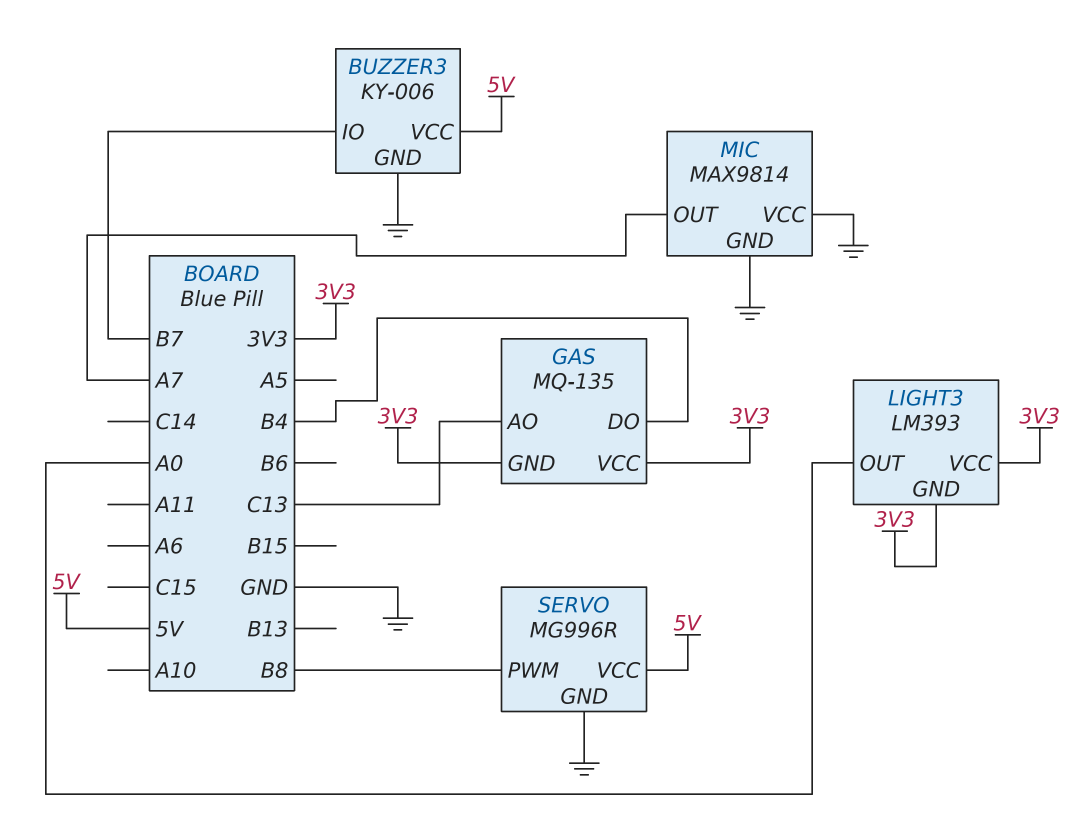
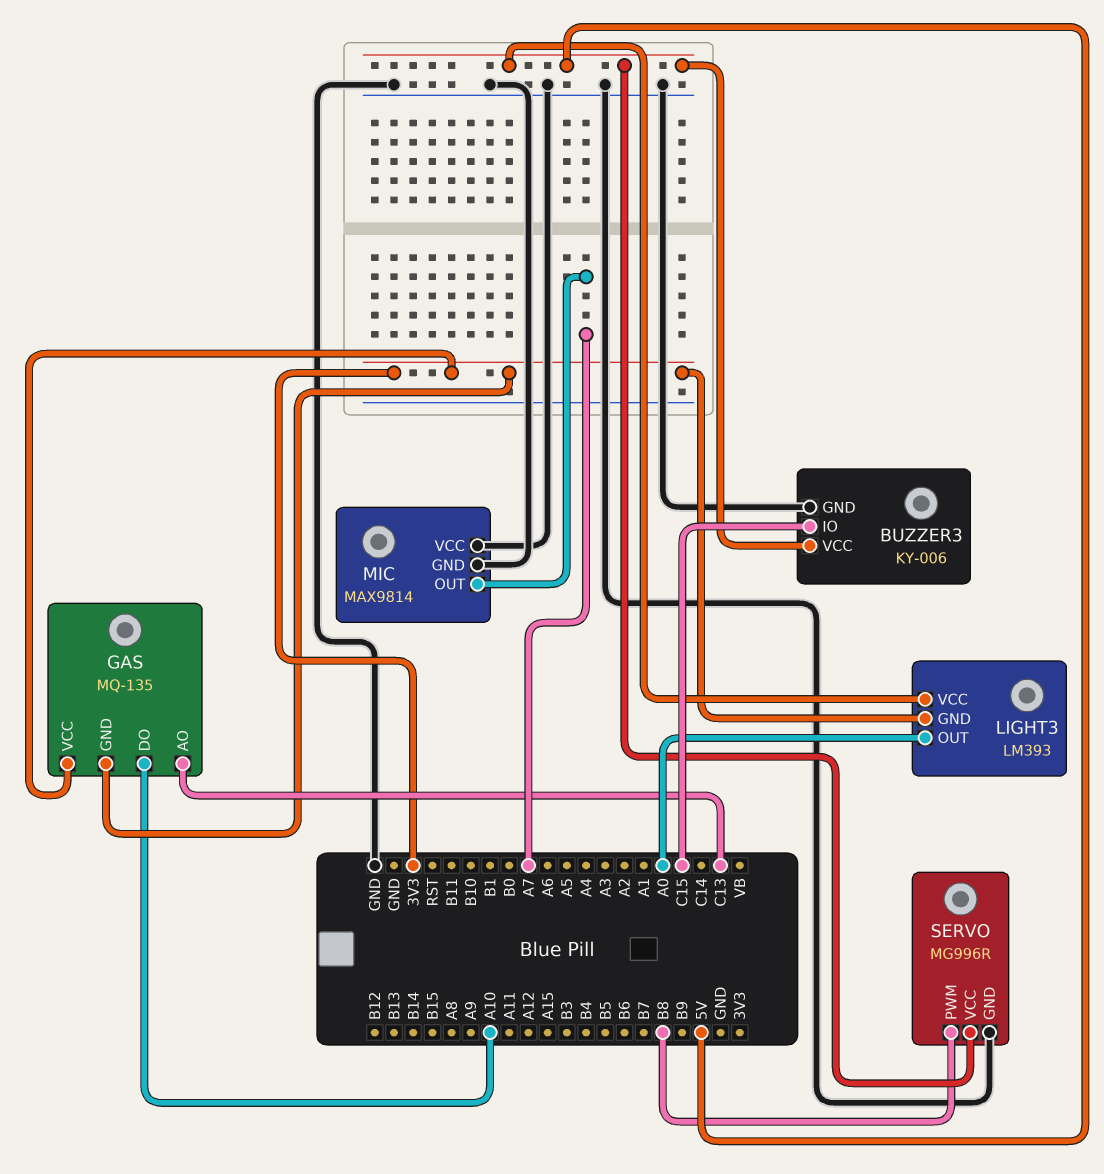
BUZZER3 pin IO: B7 -> C15
GAS pin DO: B4 -> A10
LIGHT3 pin VCC: 3V3 -> 5V

